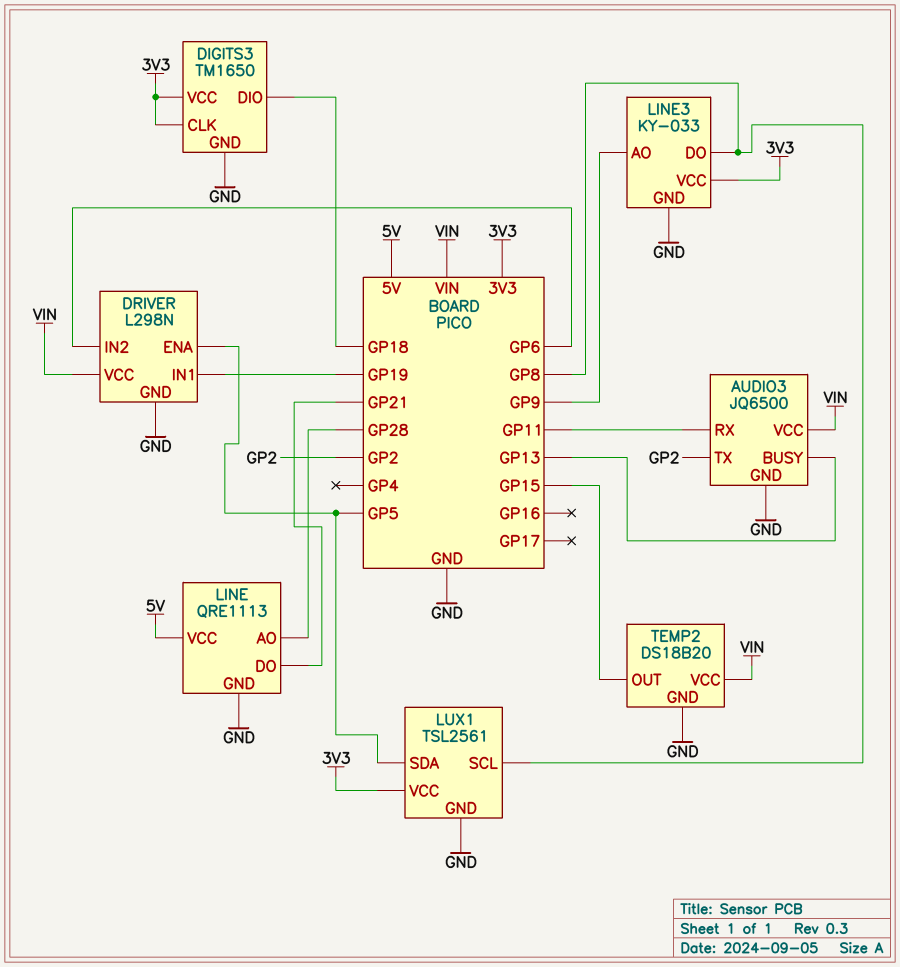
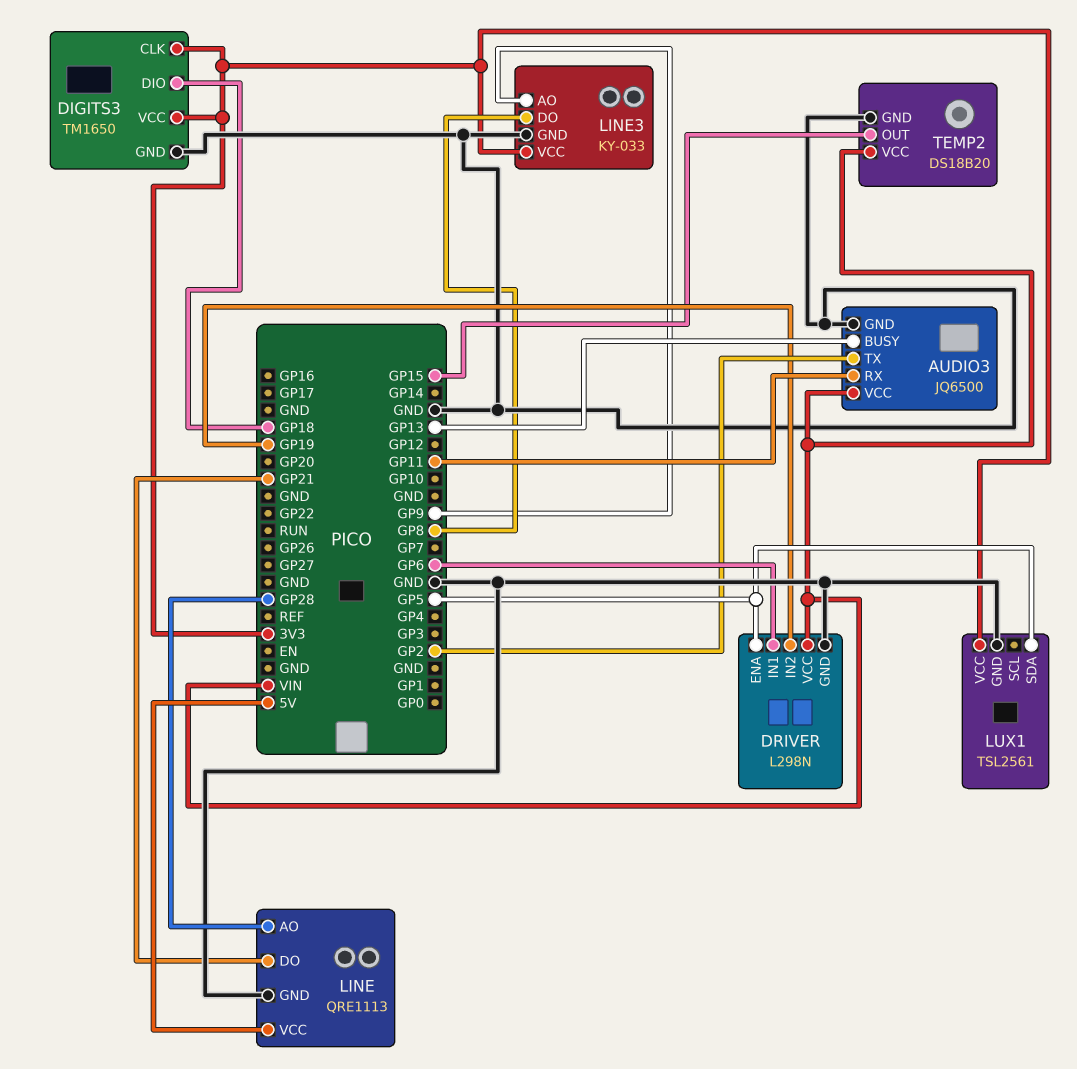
DRIVER pin IN1: GP19 -> GP6
DRIVER pin IN2: GP6 -> GP19
LUX1 pin SCL: GP8 -> none

